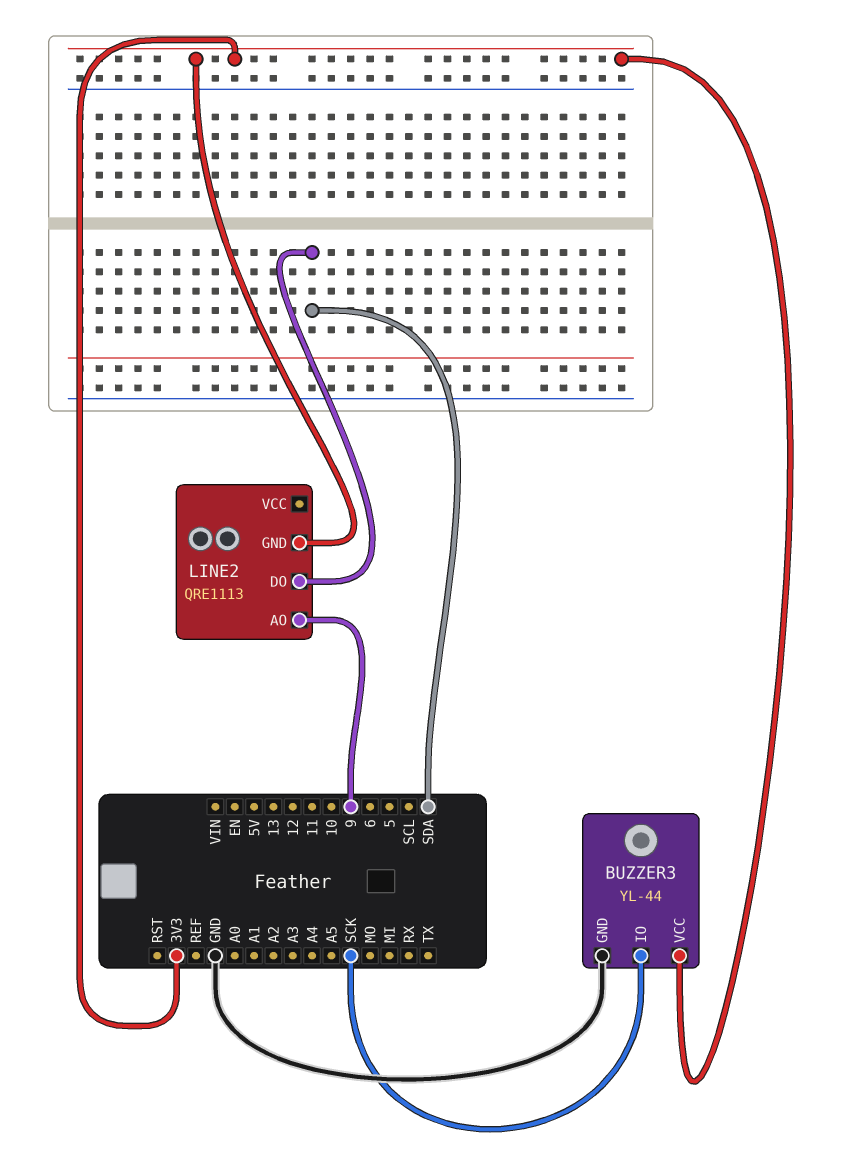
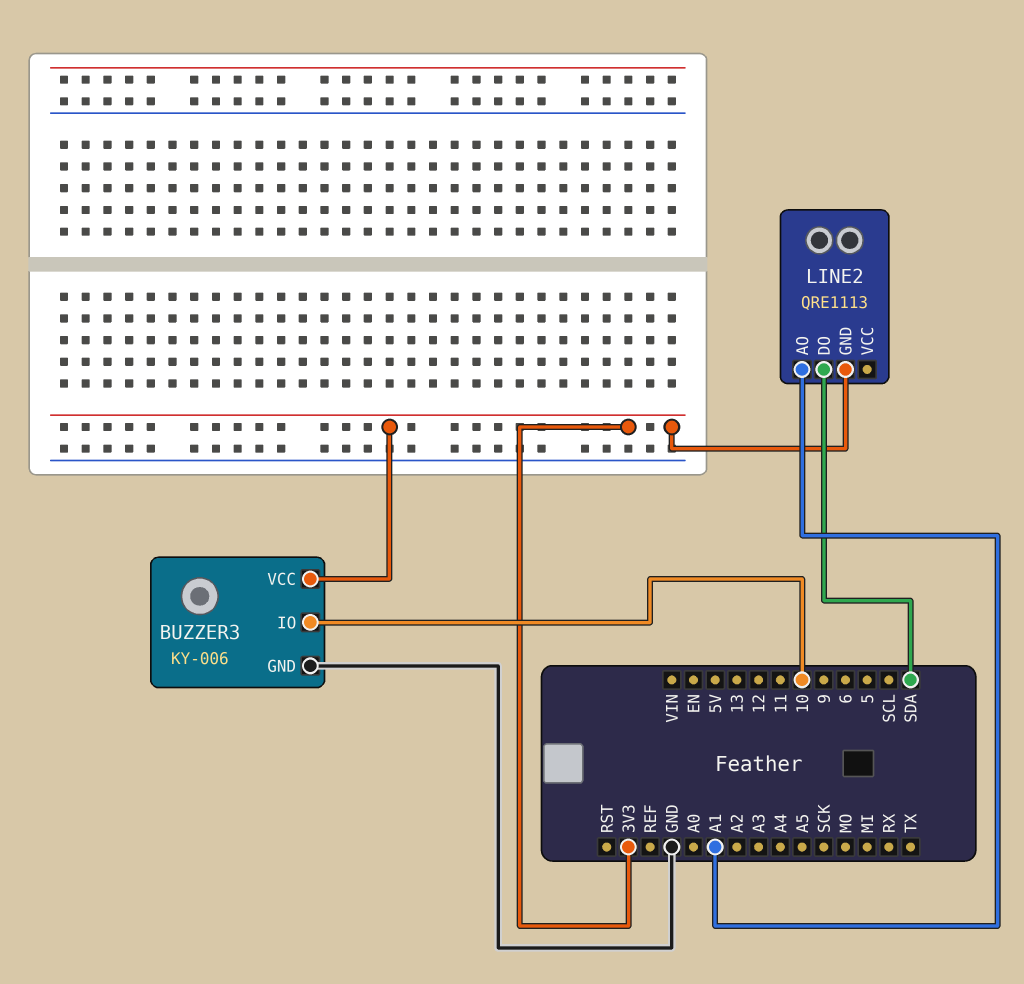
BUZZER3: YL-44 -> KY-006
BUZZER3 pin IO: SCK -> 10
LINE2 pin AO: 9 -> A1

